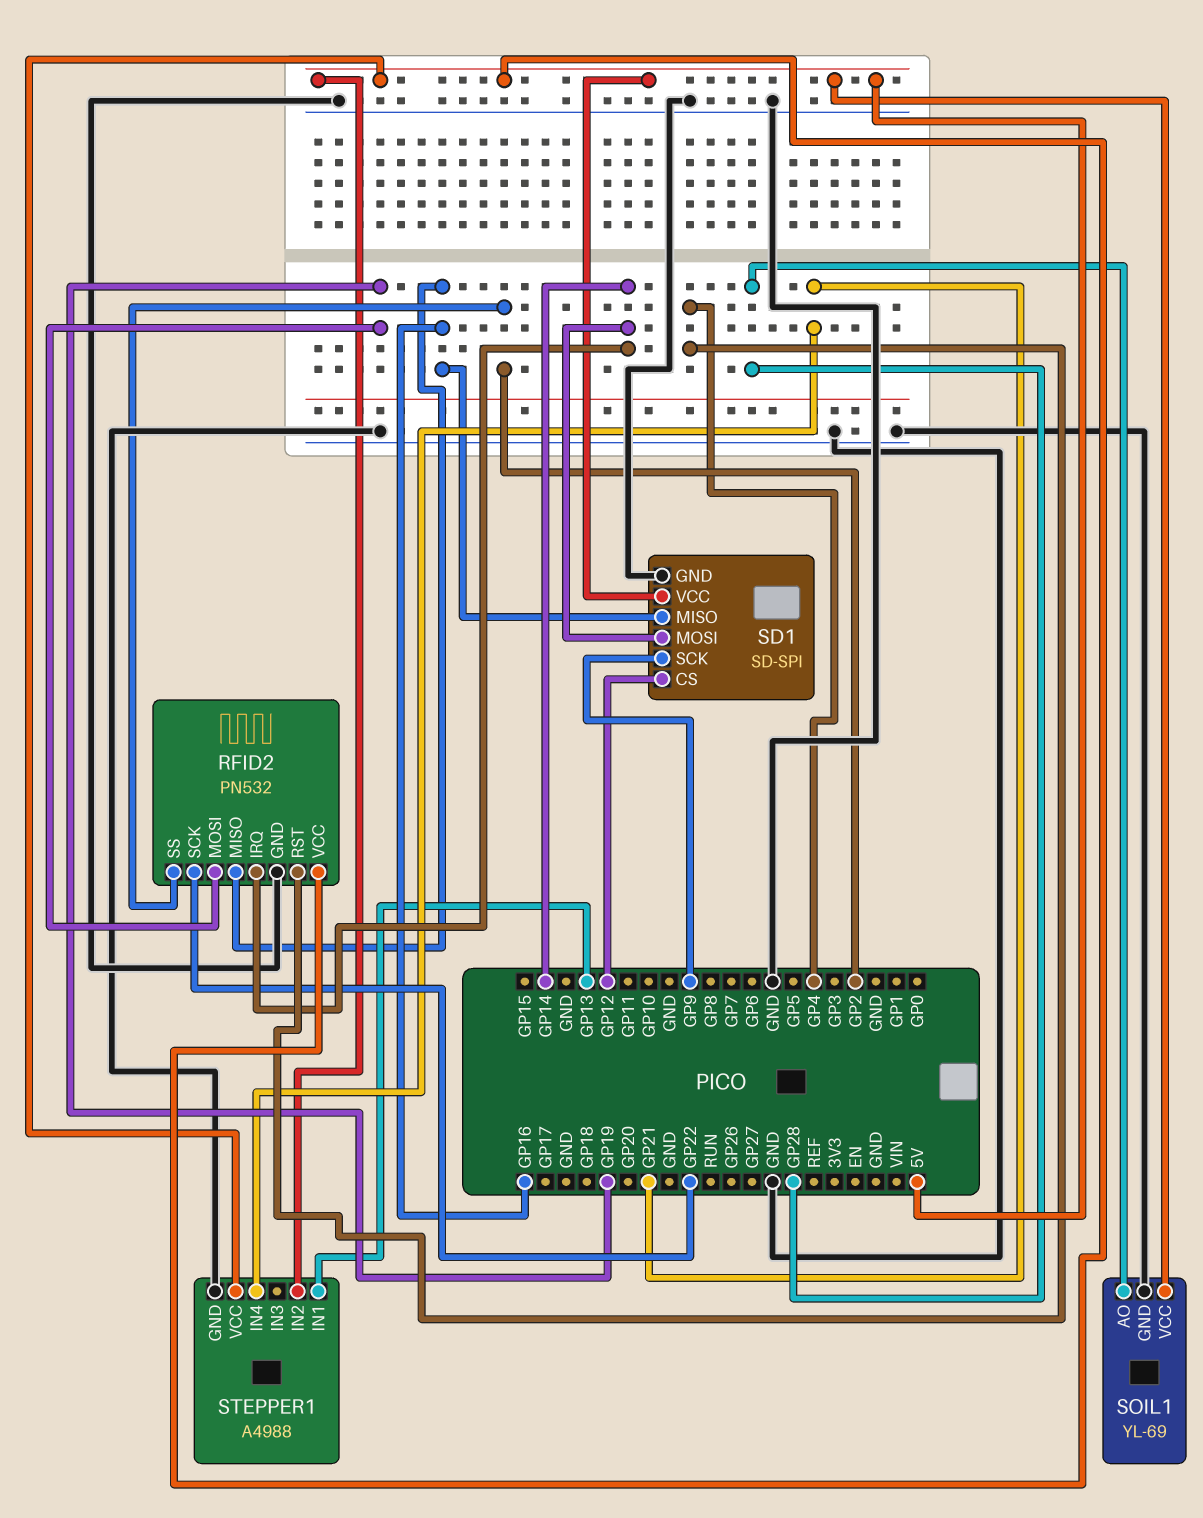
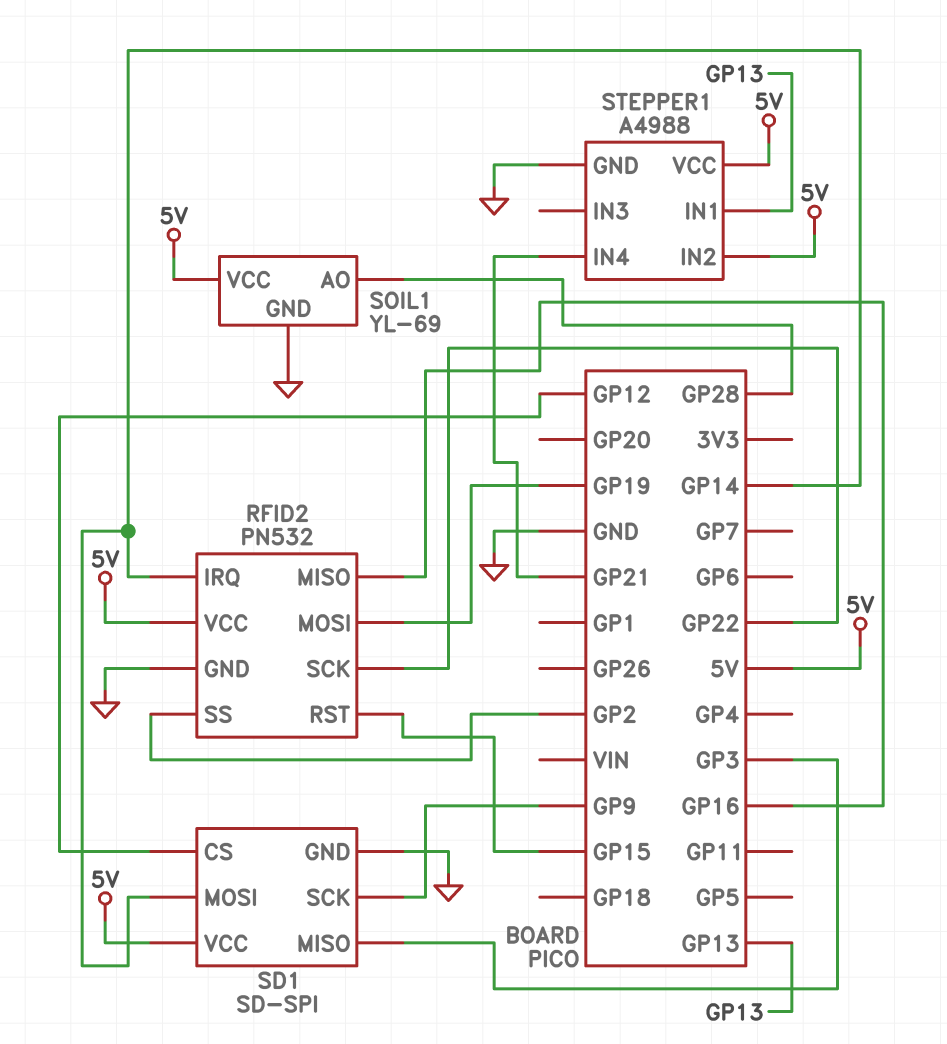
RFID2 pin RST: GP4 -> GP15
SD1 pin MISO: GP16 -> GP3

